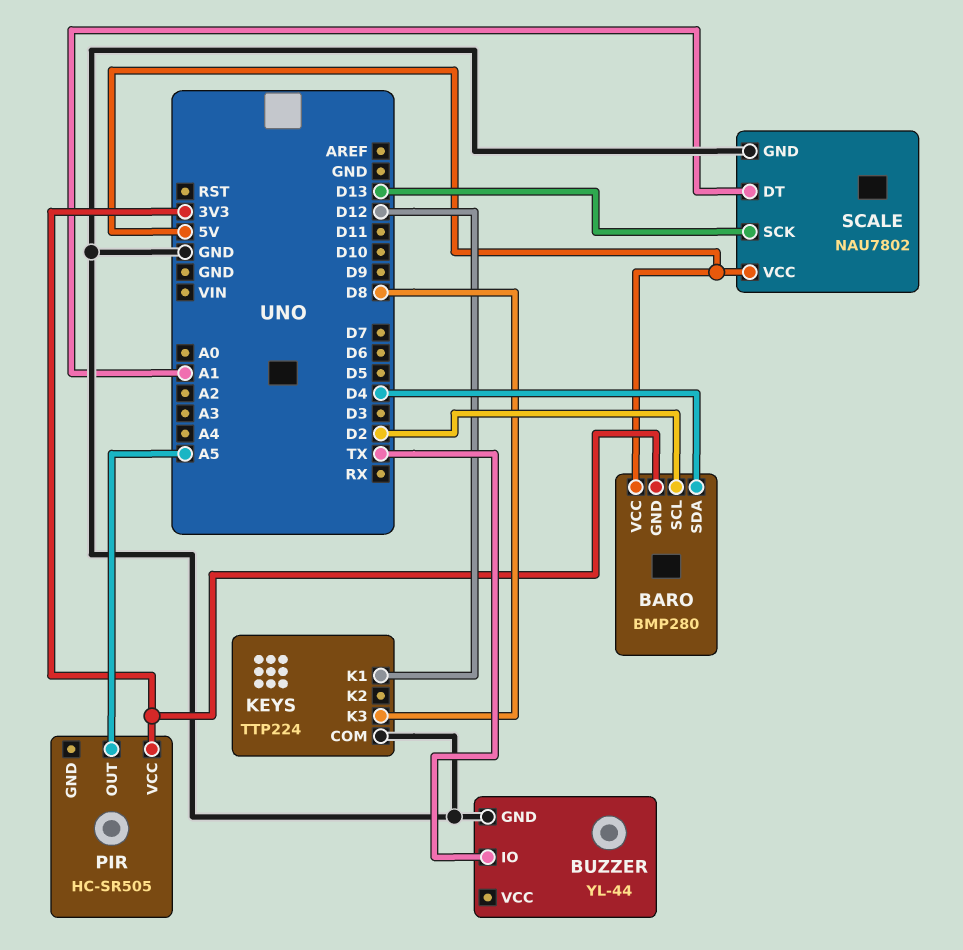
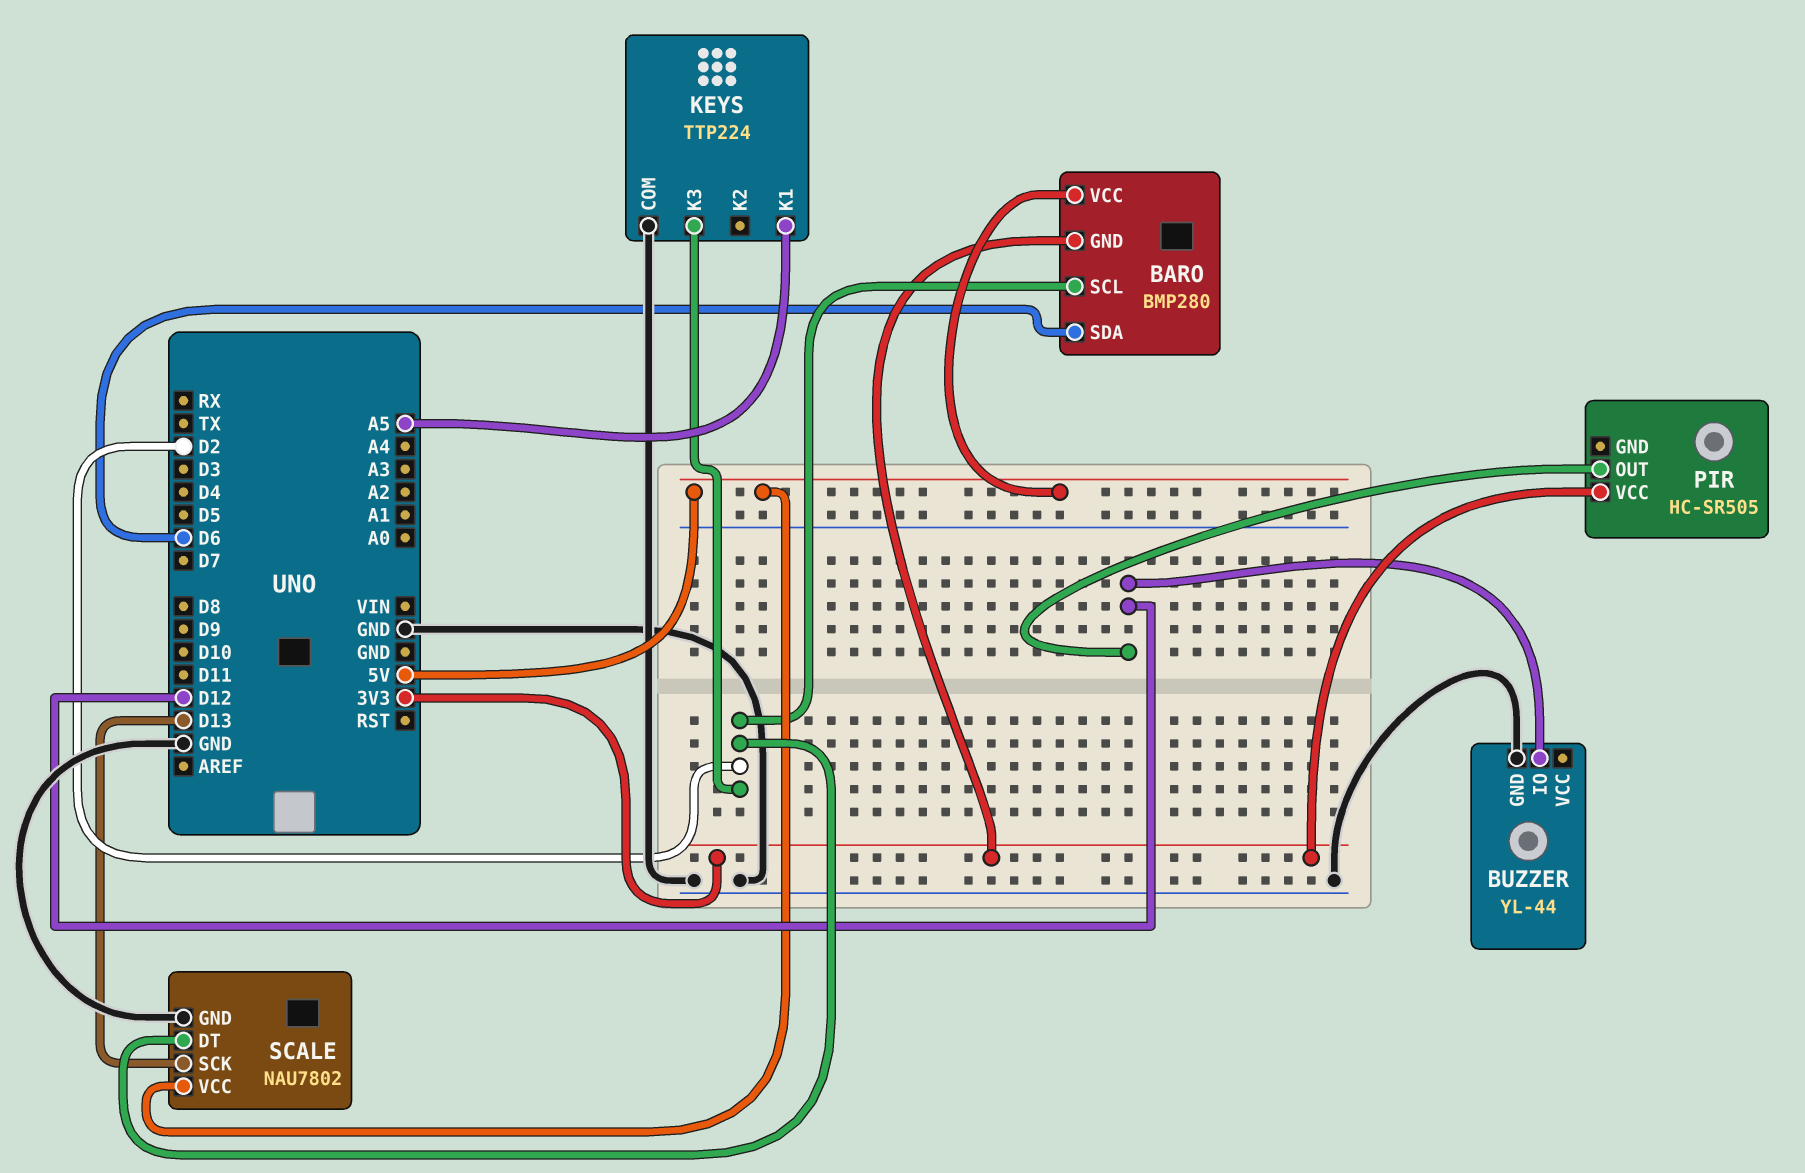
BARO pin SDA: D4 -> D6
BUZZER pin IO: TX -> D12
KEYS pin K1: D12 -> A5
KEYS pin K3: D8 -> D2
PIR pin OUT: A5 -> D12
SCALE pin DT: A1 -> D2

